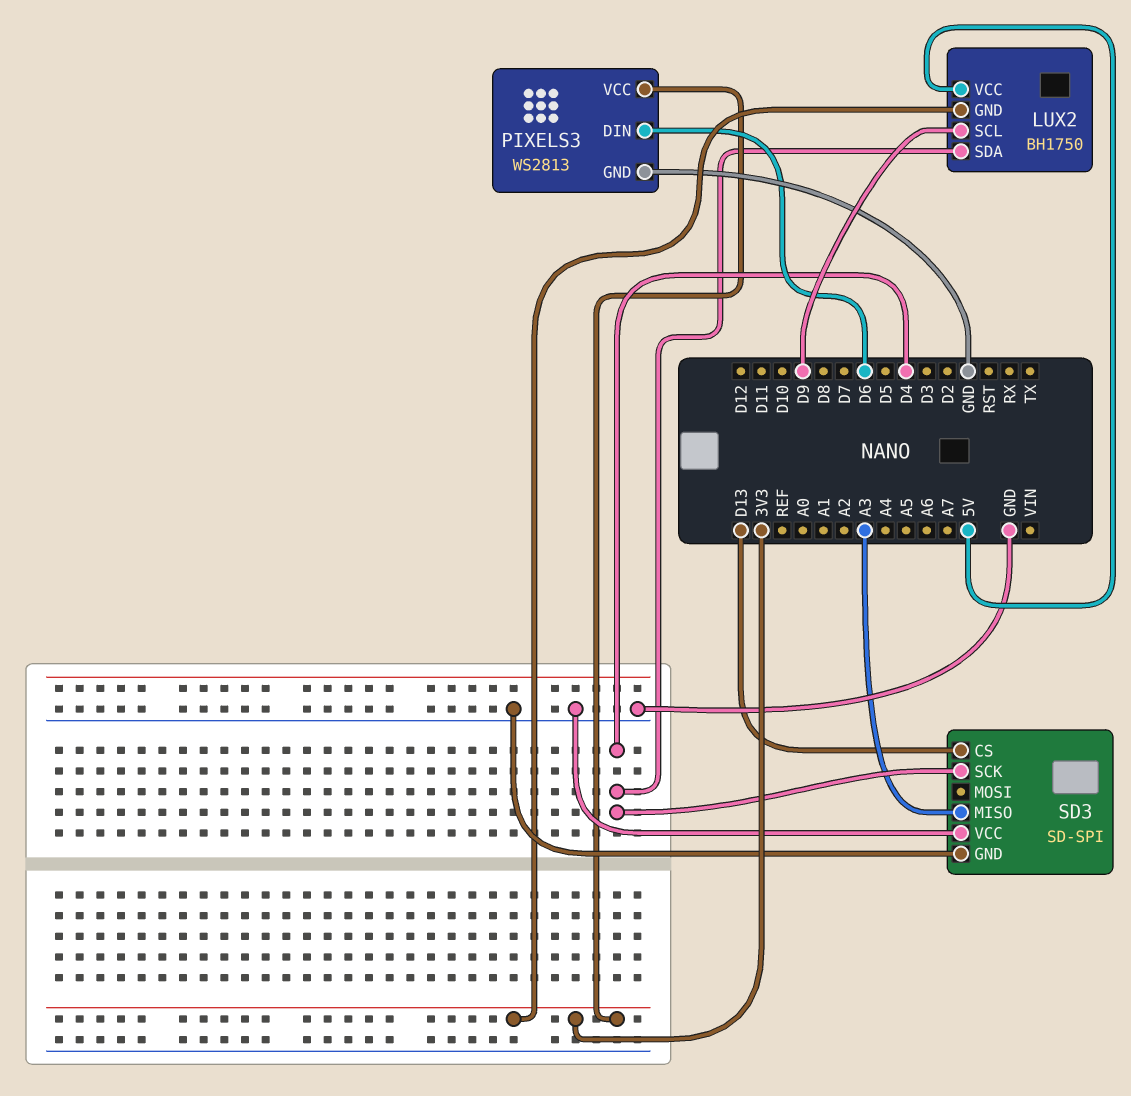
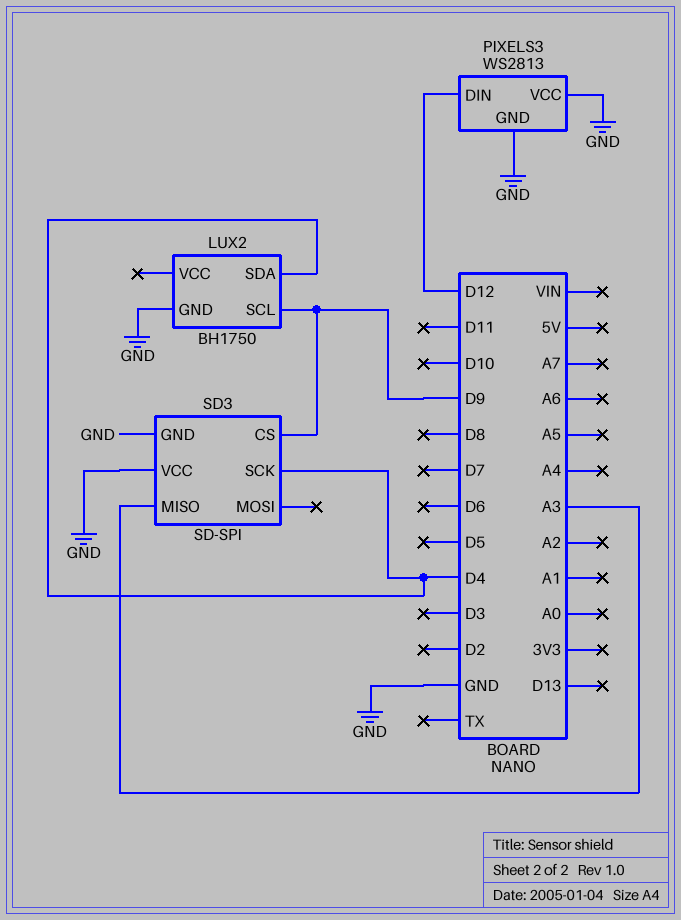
LUX2 pin GND: 3V3 -> GND
LUX2 pin VCC: 5V -> none
PIXELS3 pin DIN: D6 -> D12
PIXELS3 pin VCC: 3V3 -> GND
SD3 pin CS: D13 -> D9

